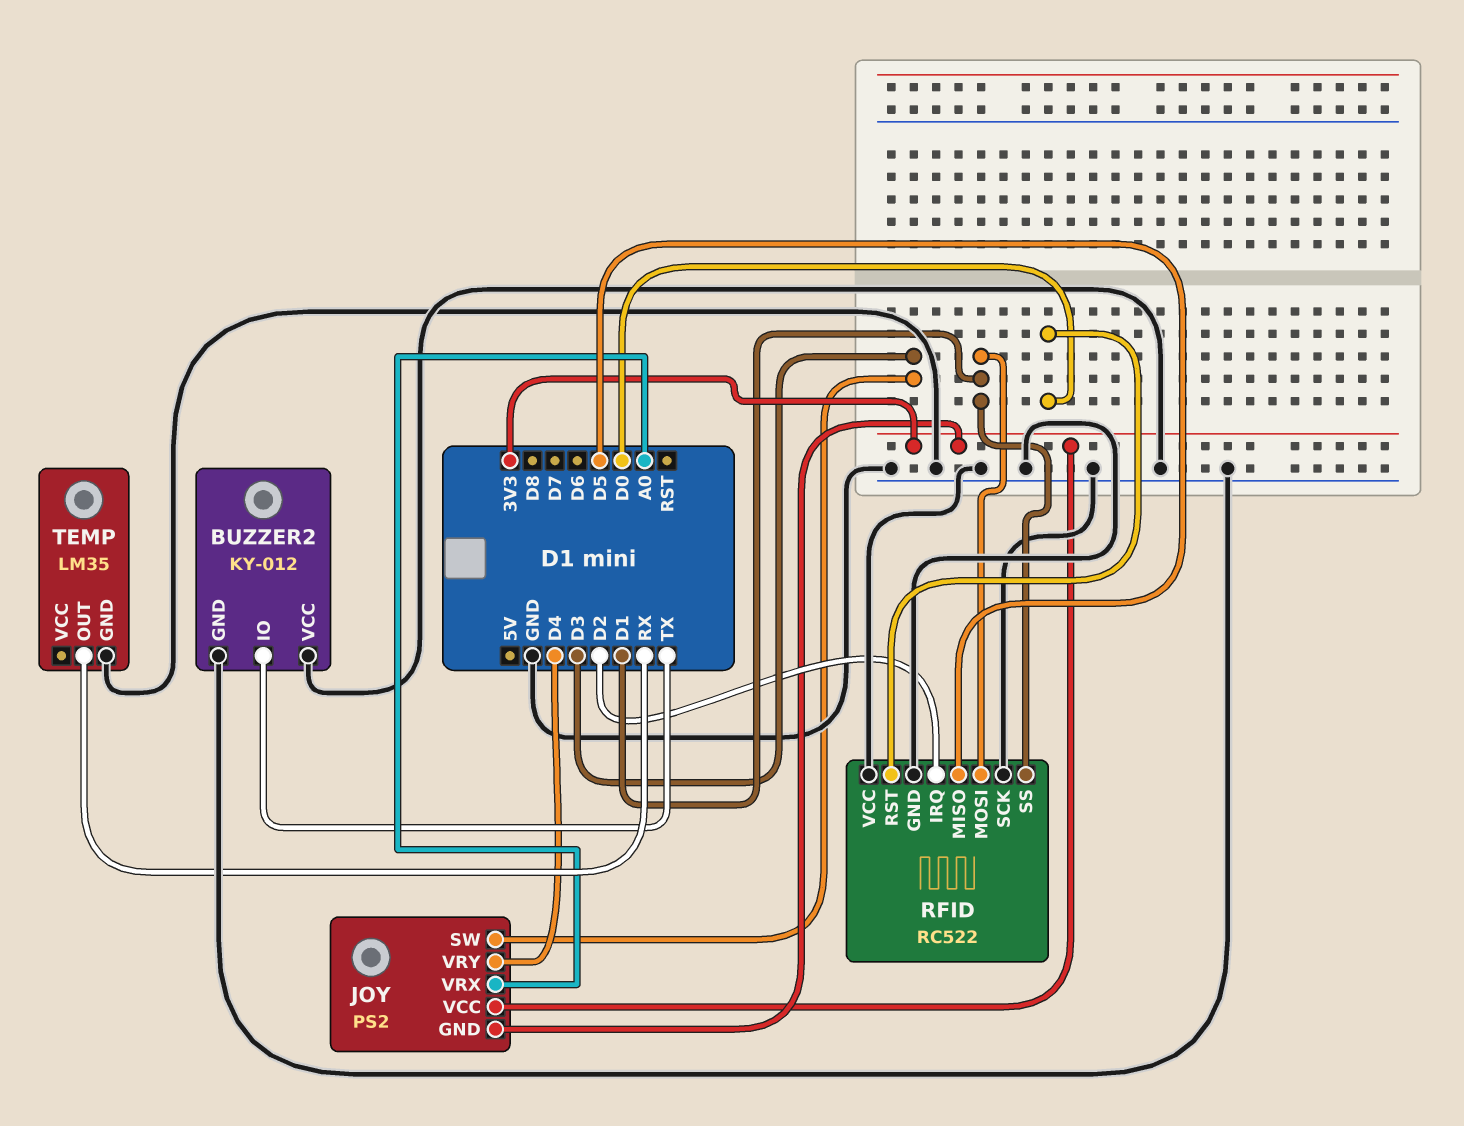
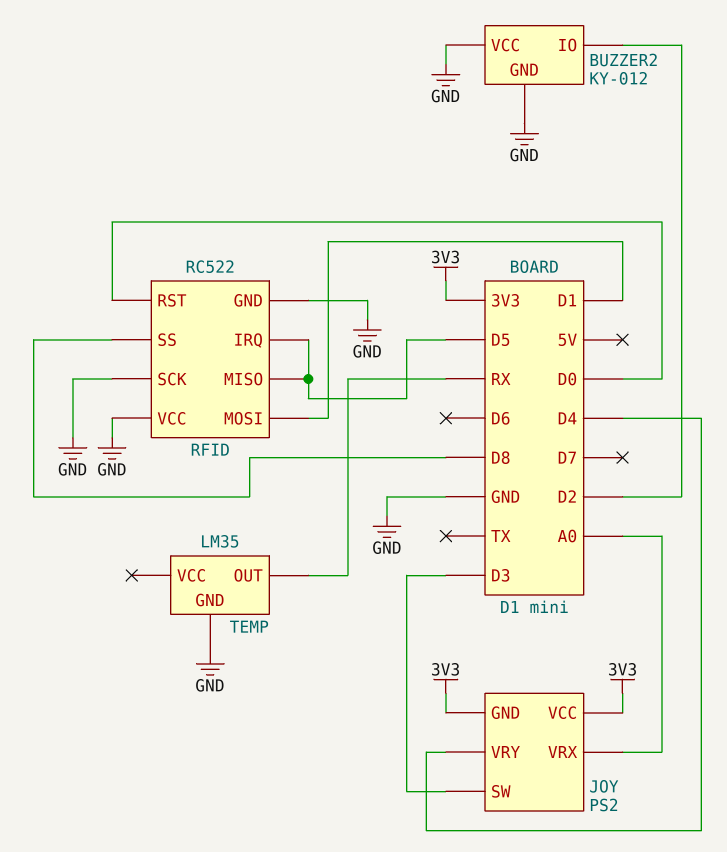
BUZZER2 pin IO: TX -> D2
RFID pin IRQ: D2 -> D5
RFID pin SS: D1 -> D8

